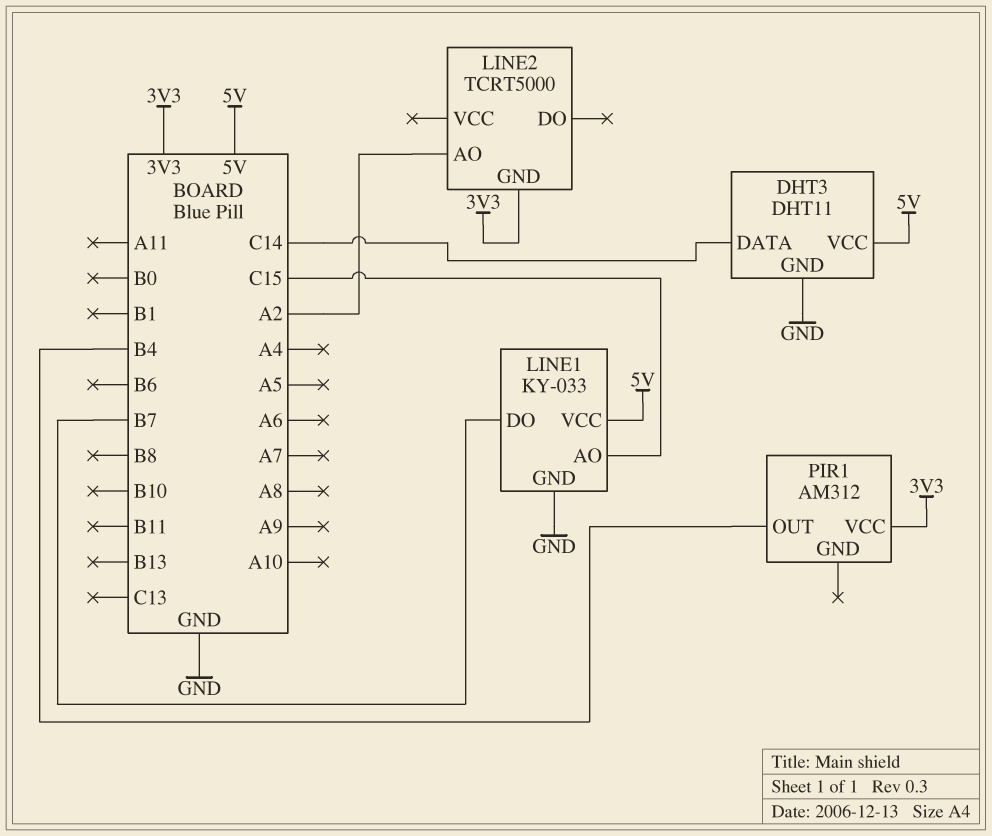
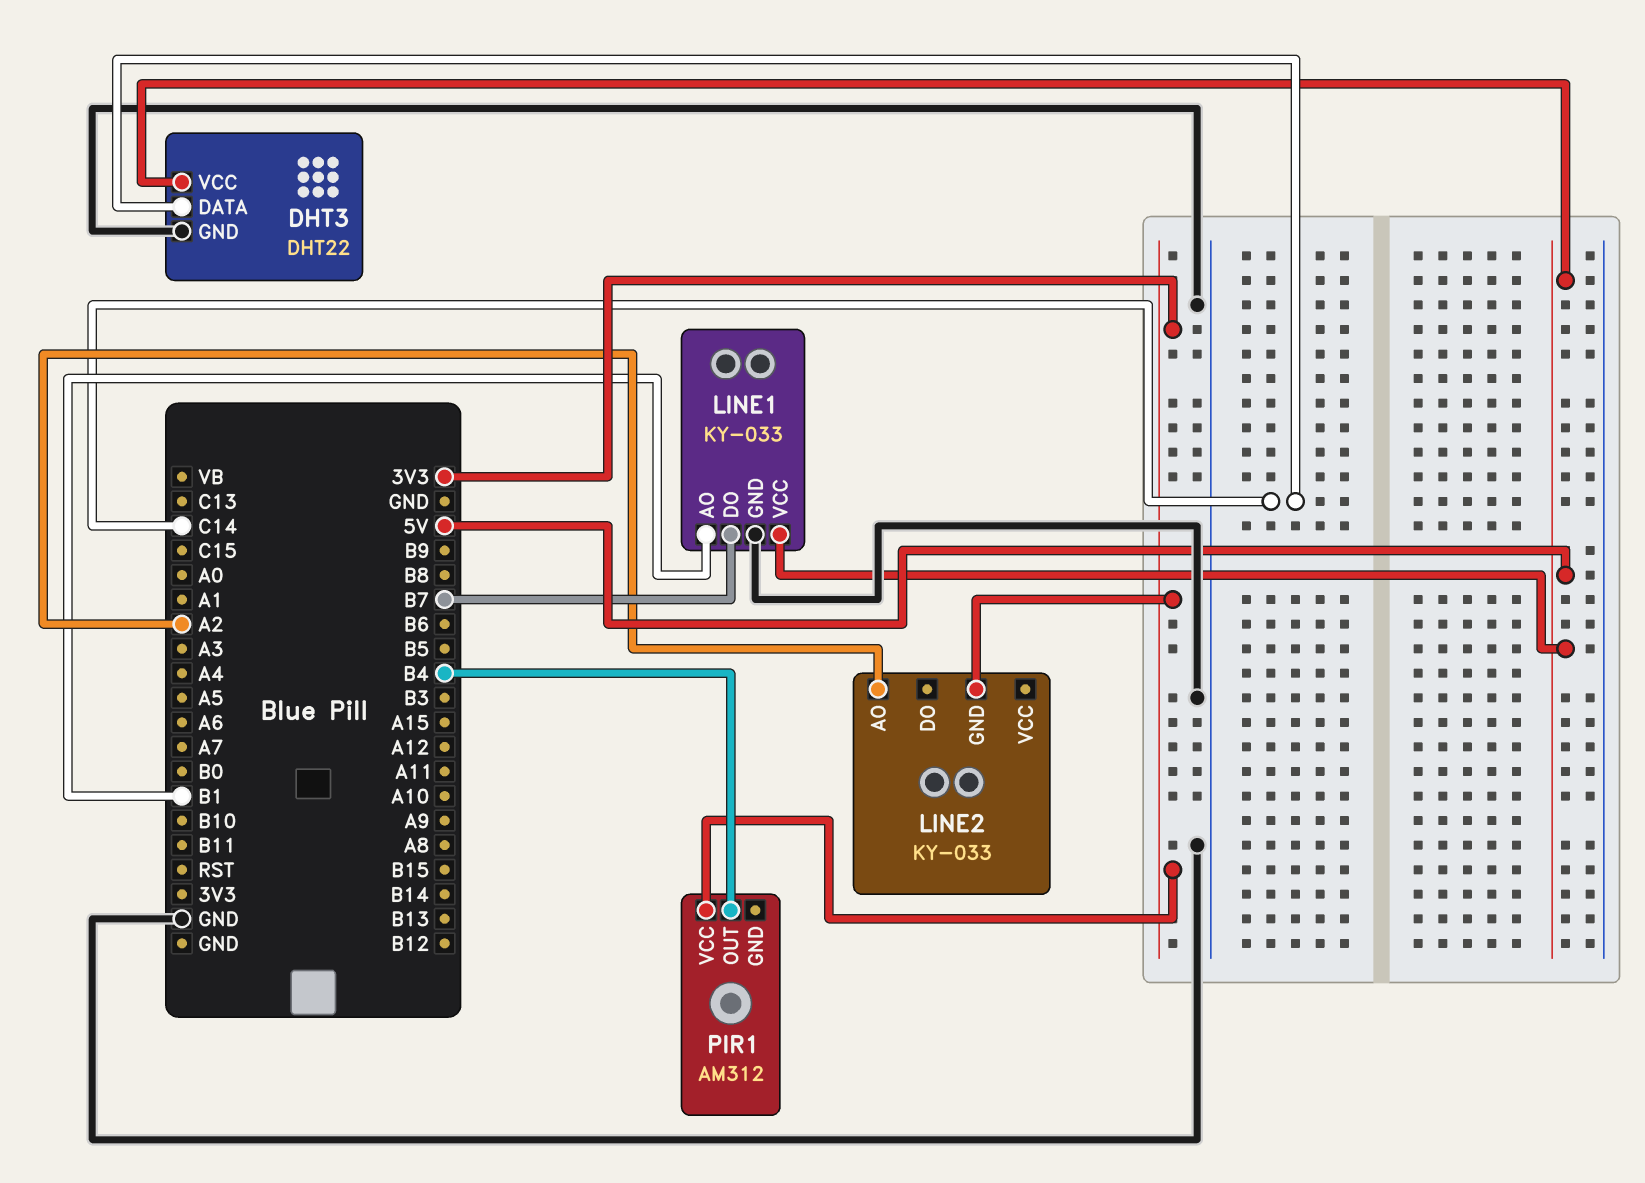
DHT3: DHT11 -> DHT22
LINE1 pin AO: C15 -> B1
LINE2: TCRT5000 -> KY-033

